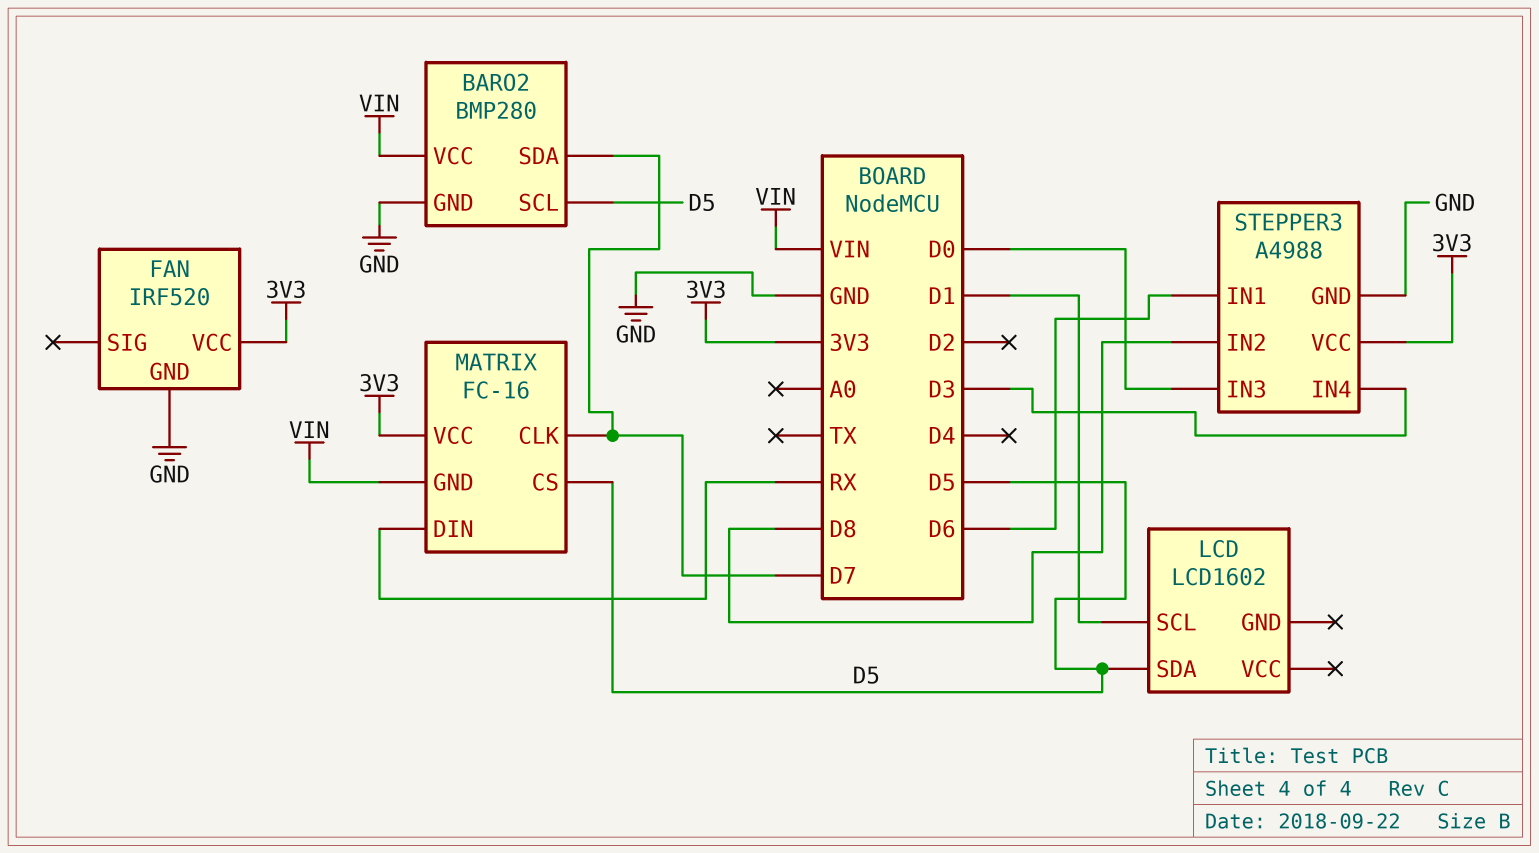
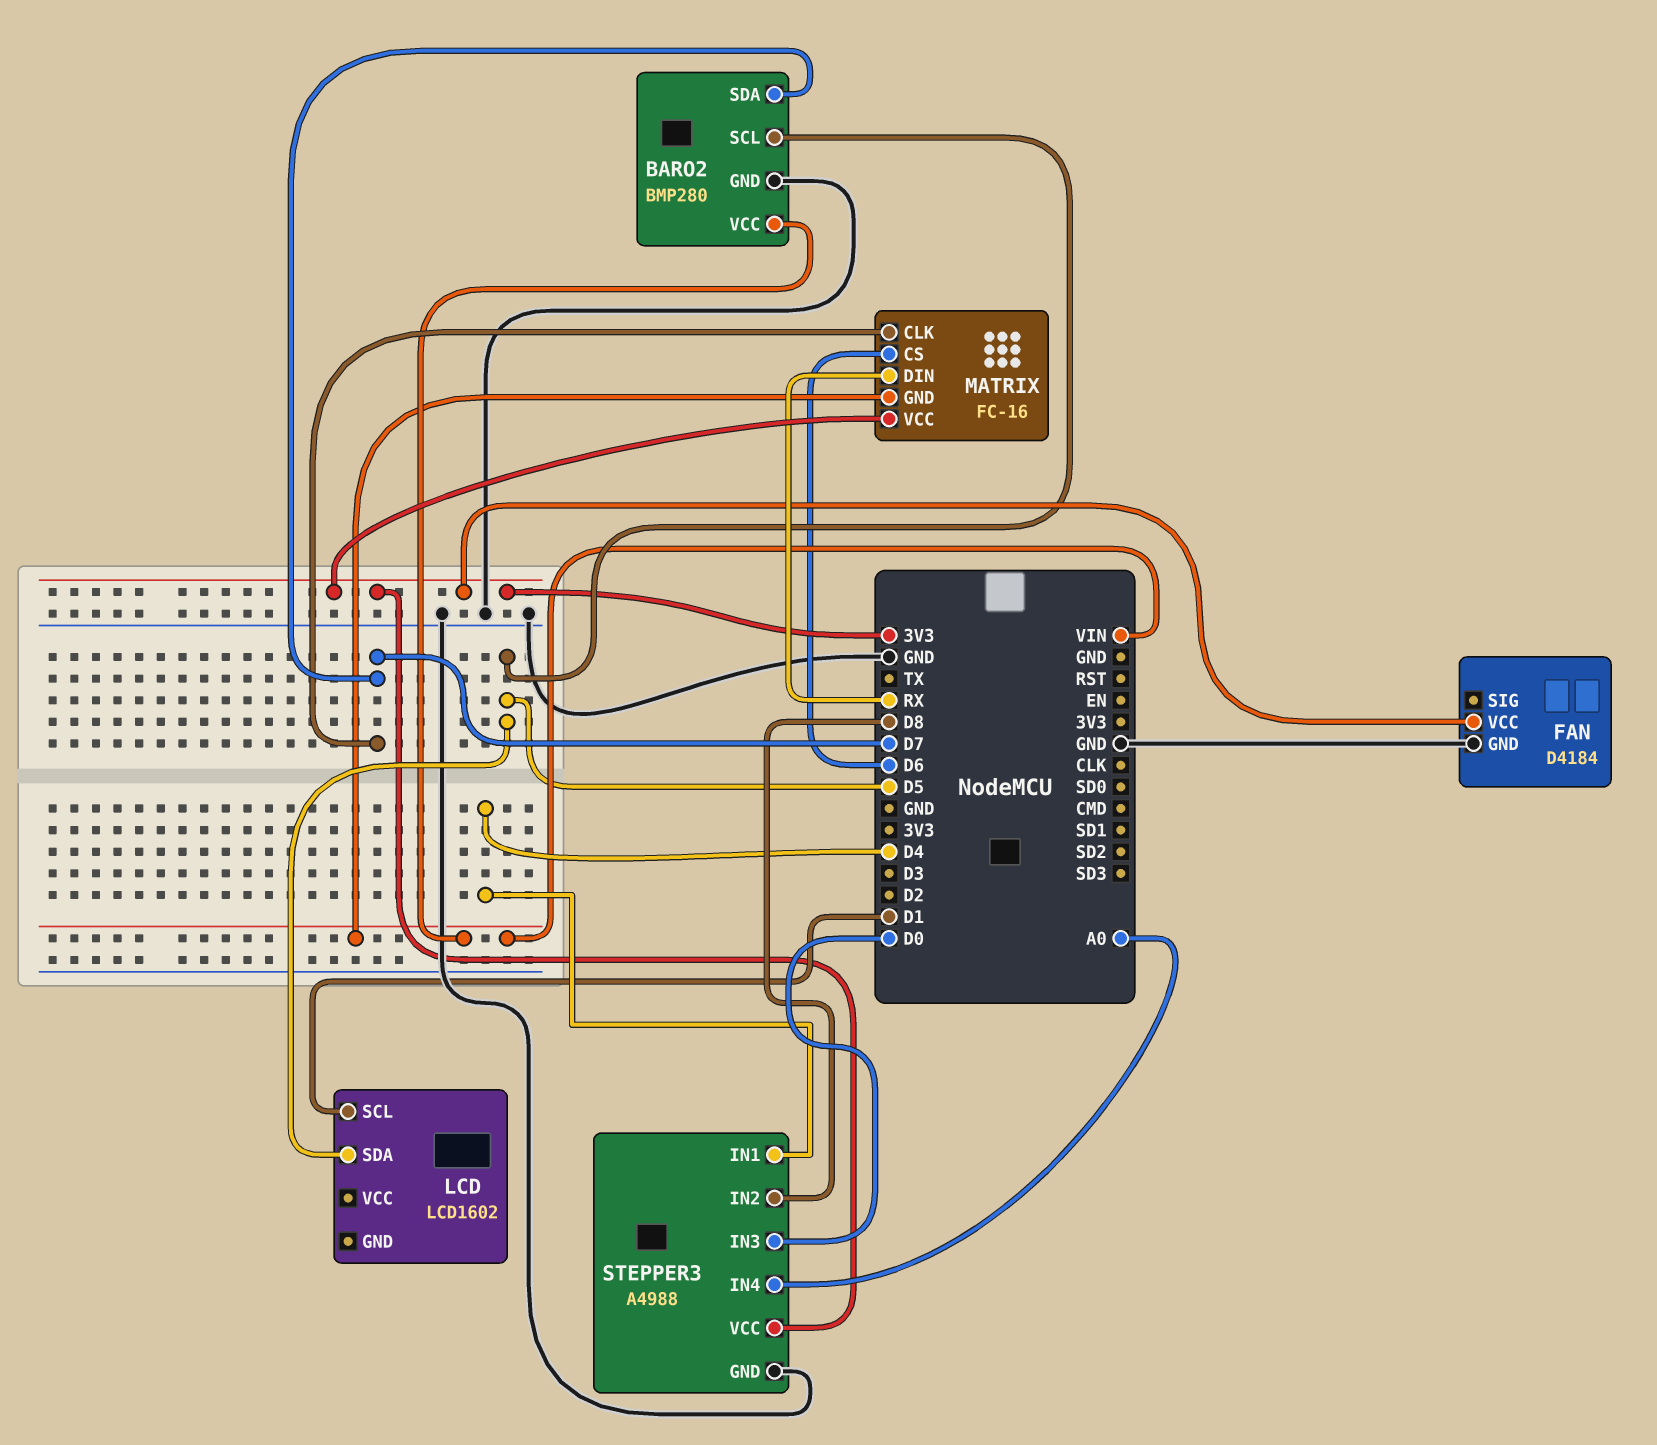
FAN: IRF520 -> D4184
MATRIX pin CS: D5 -> D6
STEPPER3 pin IN1: D6 -> D4
STEPPER3 pin IN4: D3 -> A0

